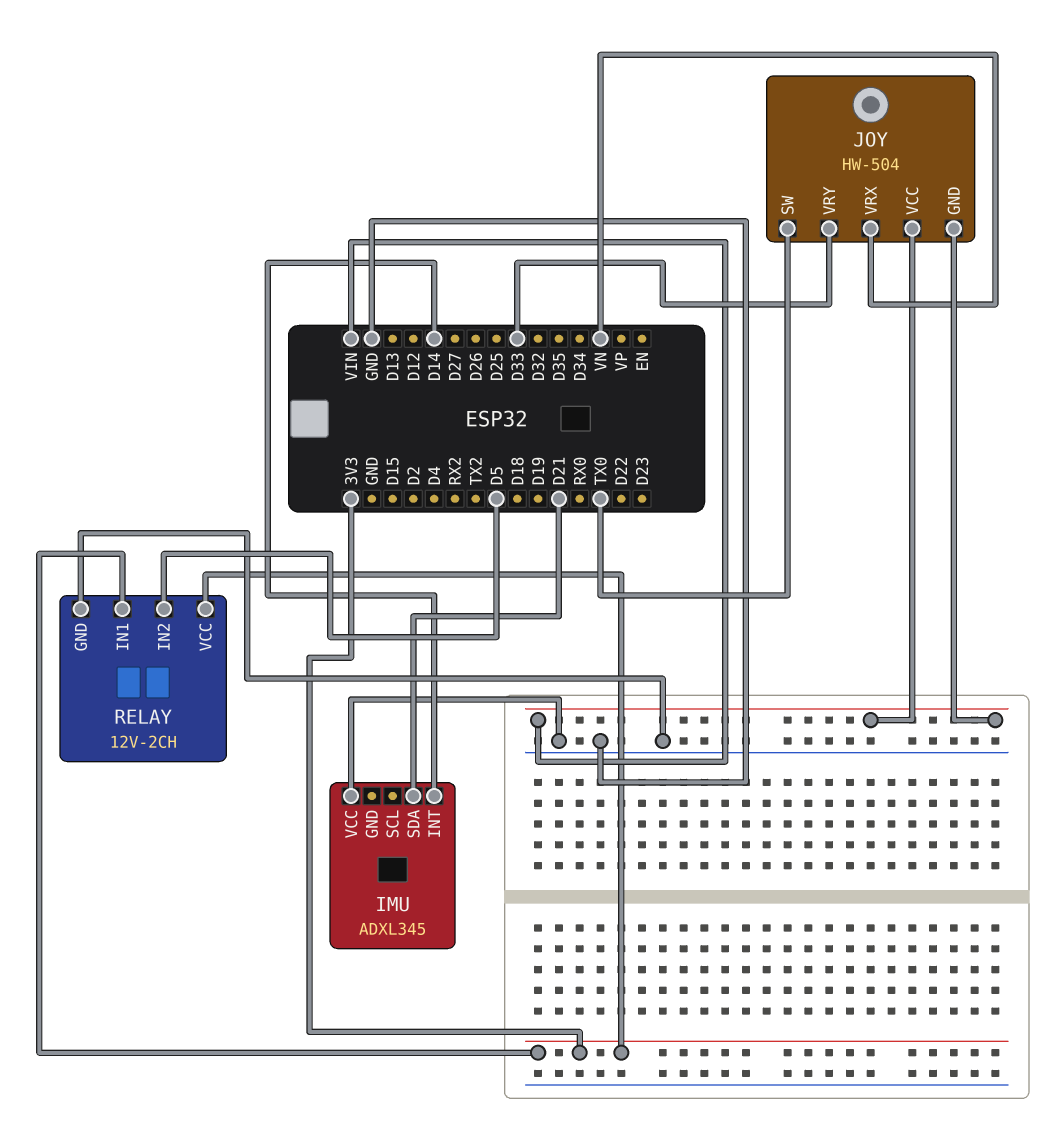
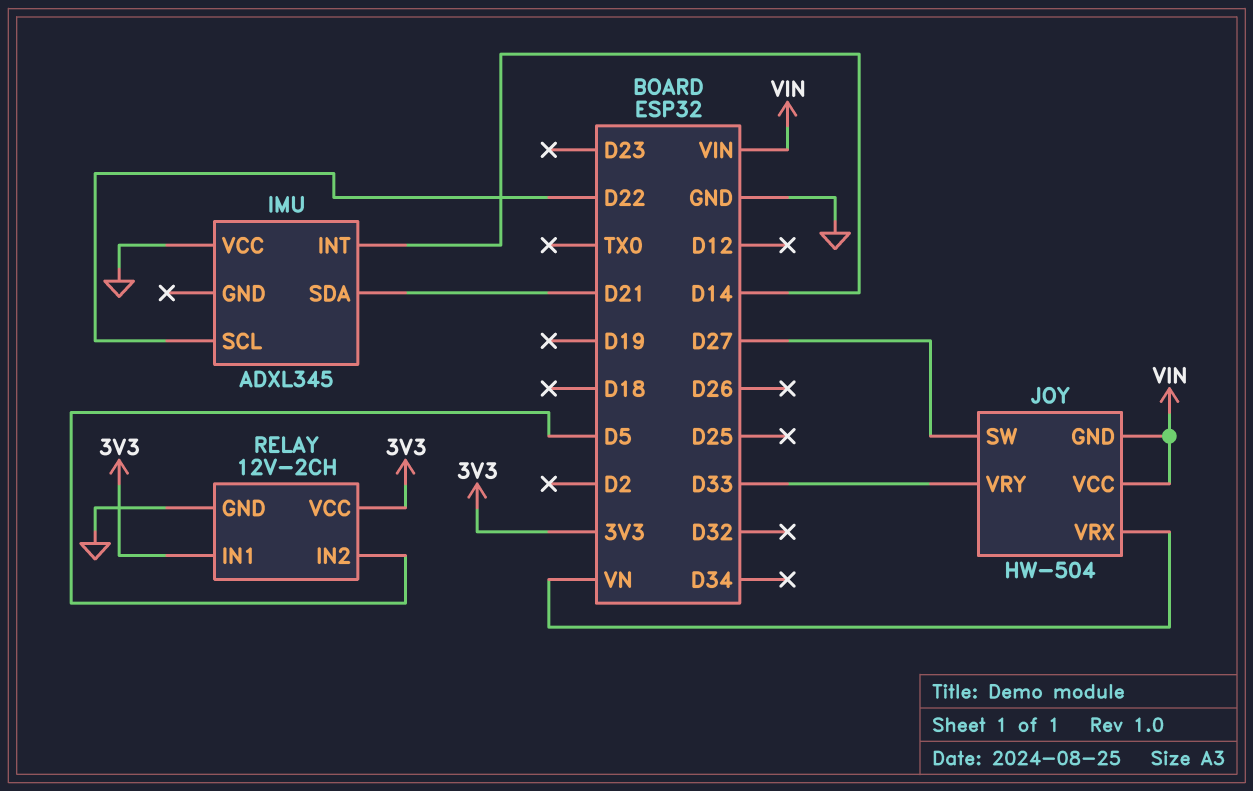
IMU pin SCL: none -> D22
JOY pin SW: TX0 -> D27

